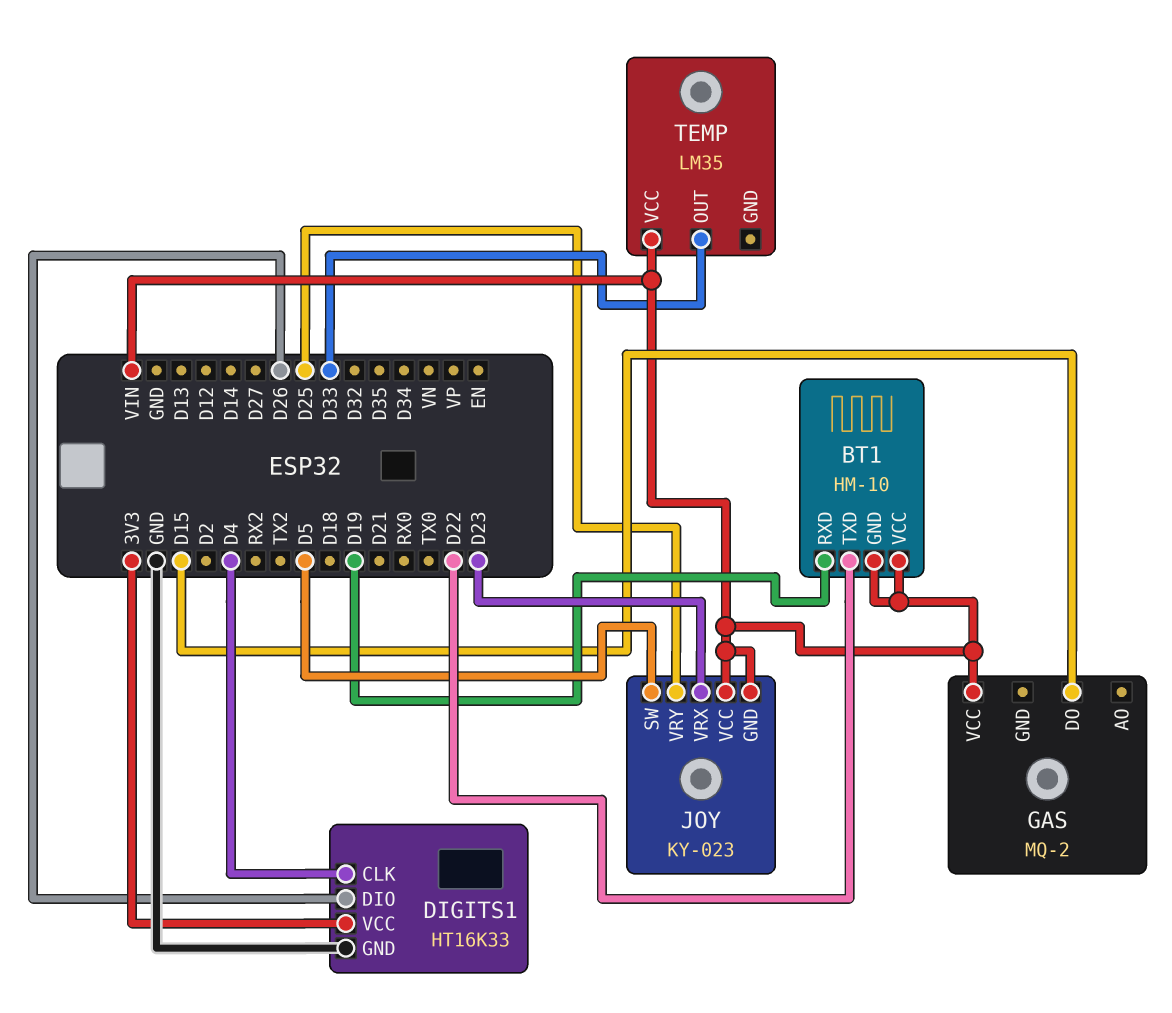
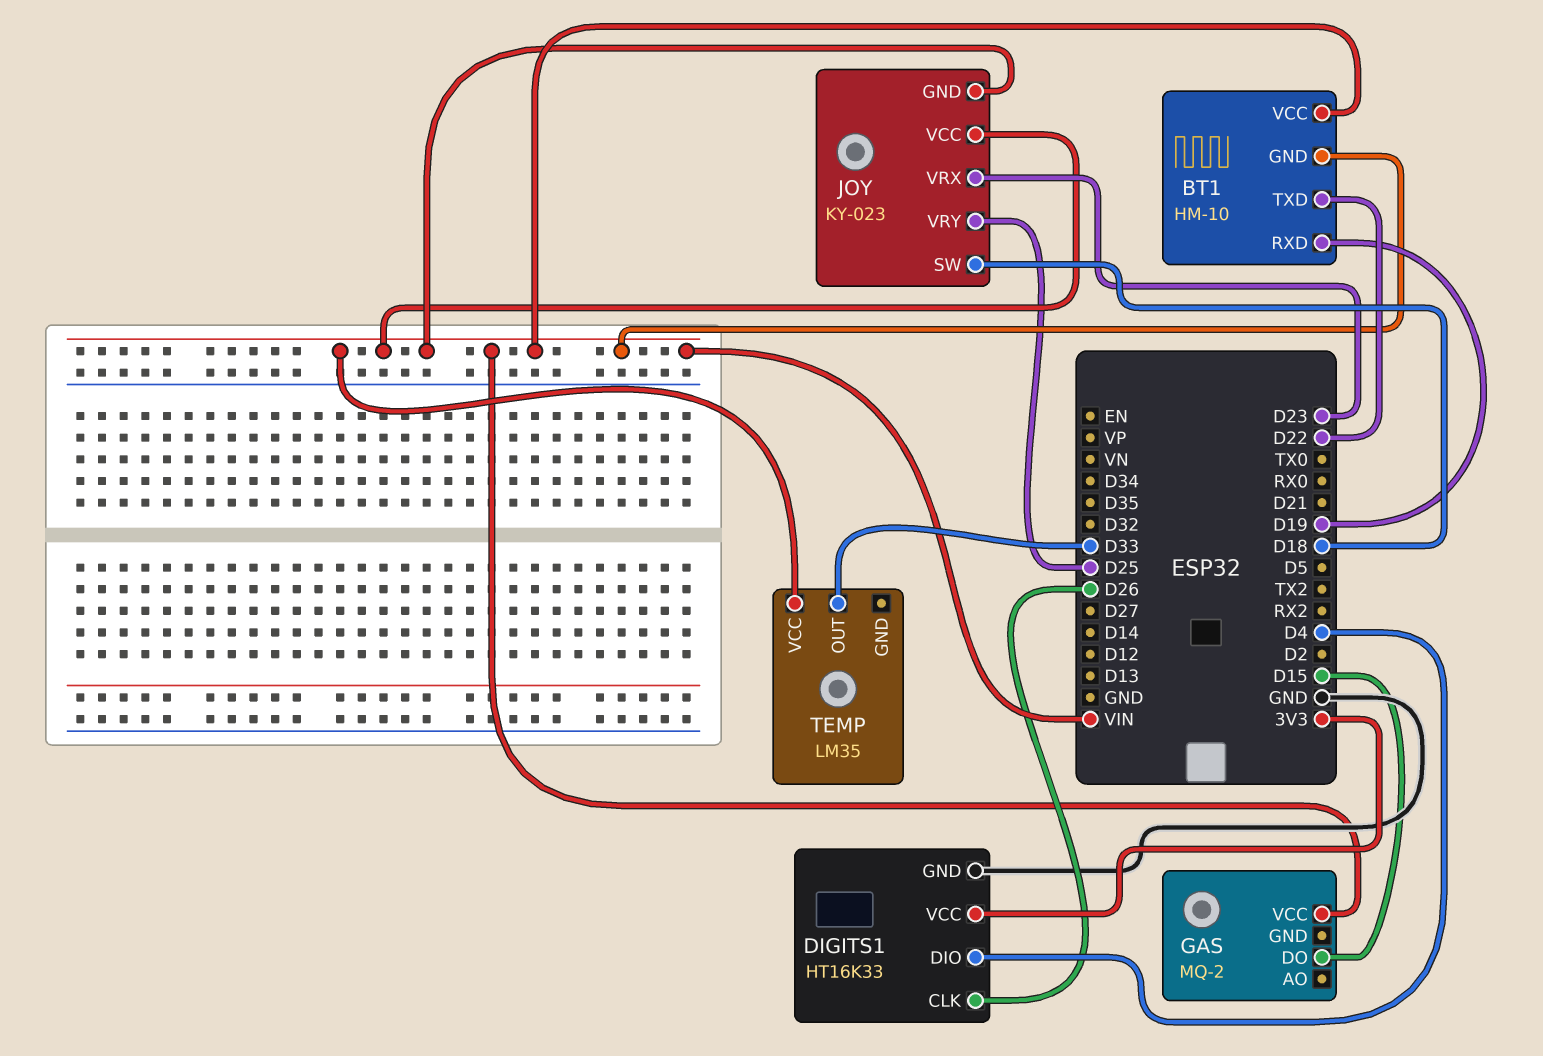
DIGITS1 pin CLK: D4 -> D26
DIGITS1 pin DIO: D26 -> D4
JOY pin SW: D5 -> D18

